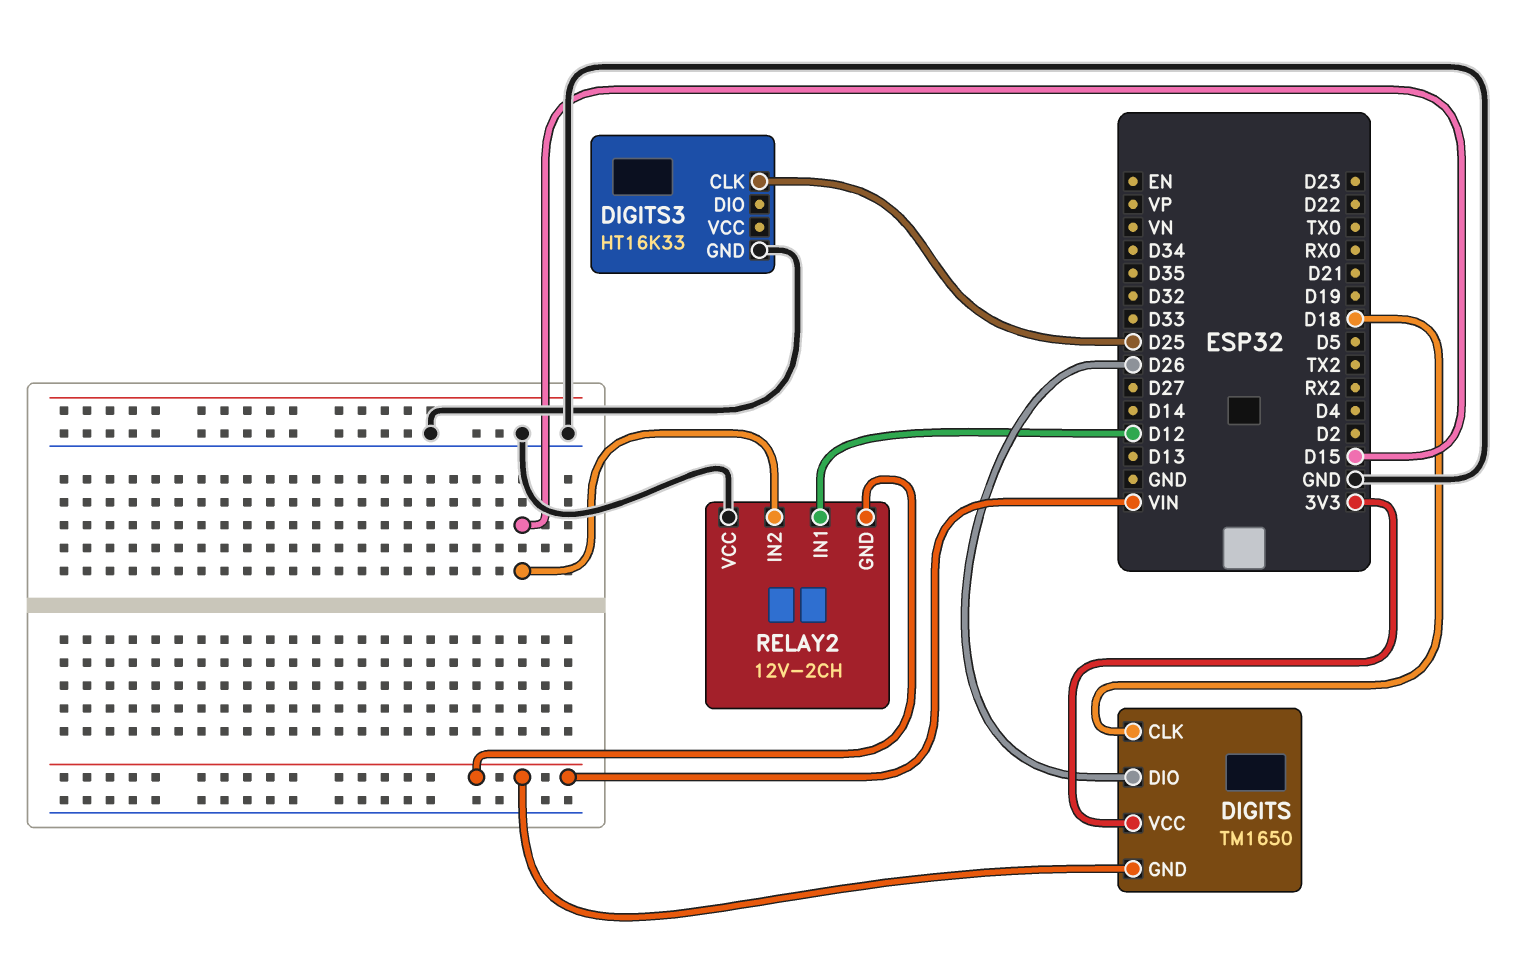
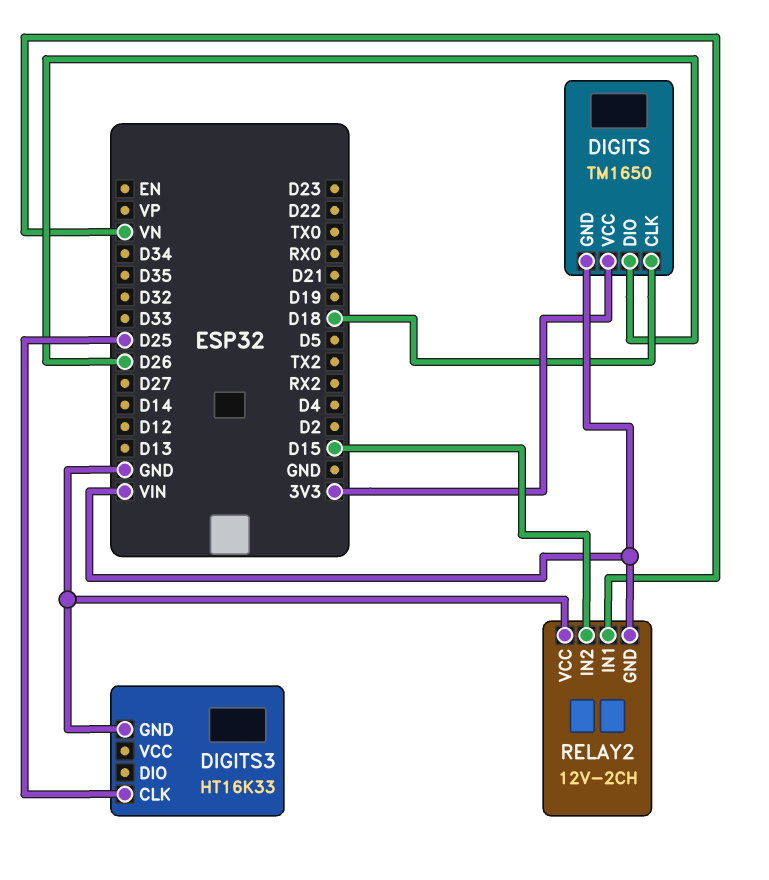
RELAY2 pin IN1: D12 -> VN

